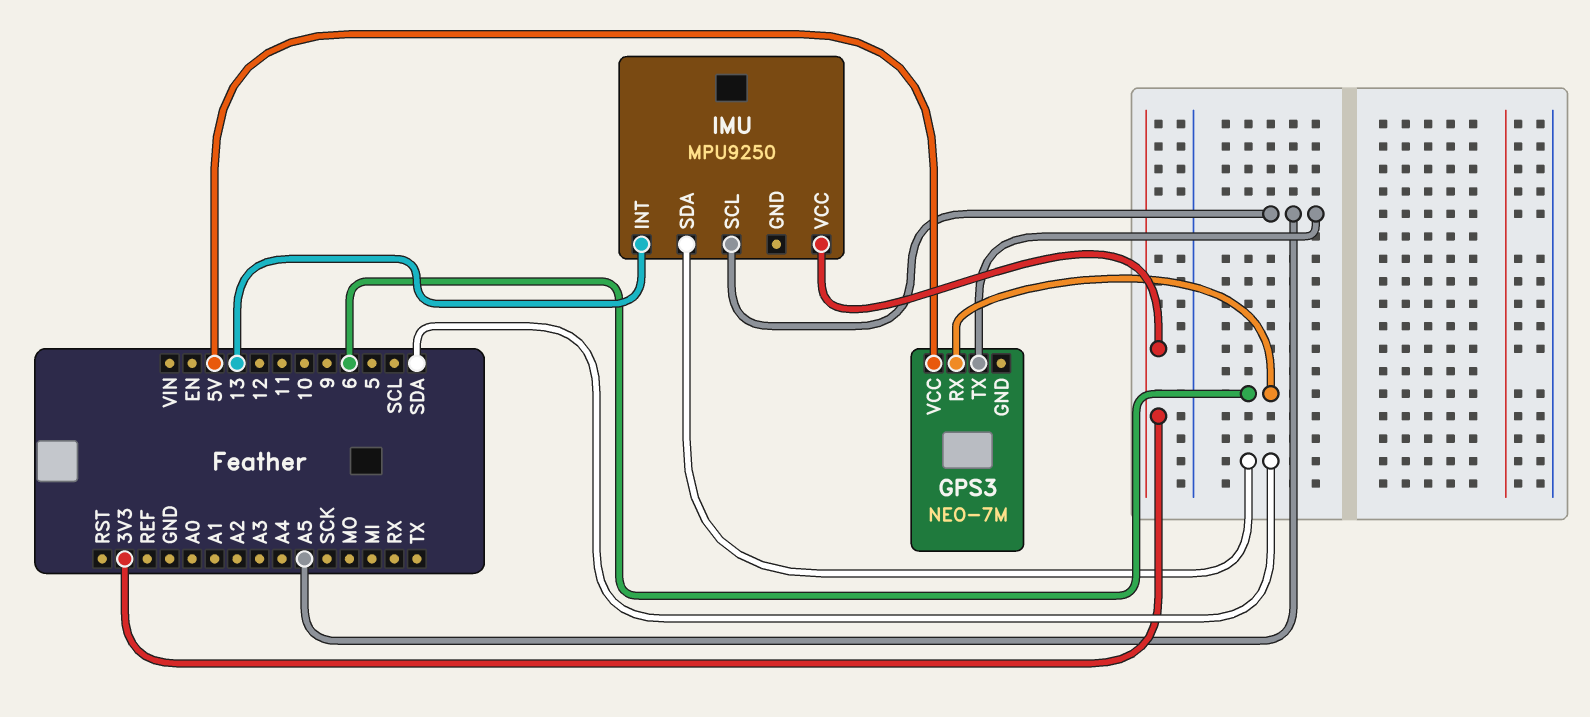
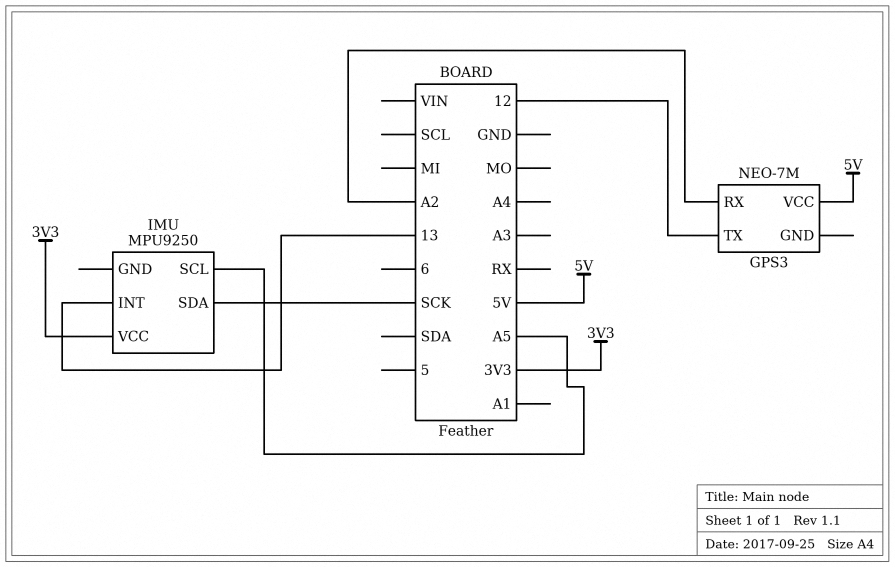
GPS3 pin RX: 6 -> A2
GPS3 pin TX: A5 -> 12
IMU pin SDA: SDA -> SCK

